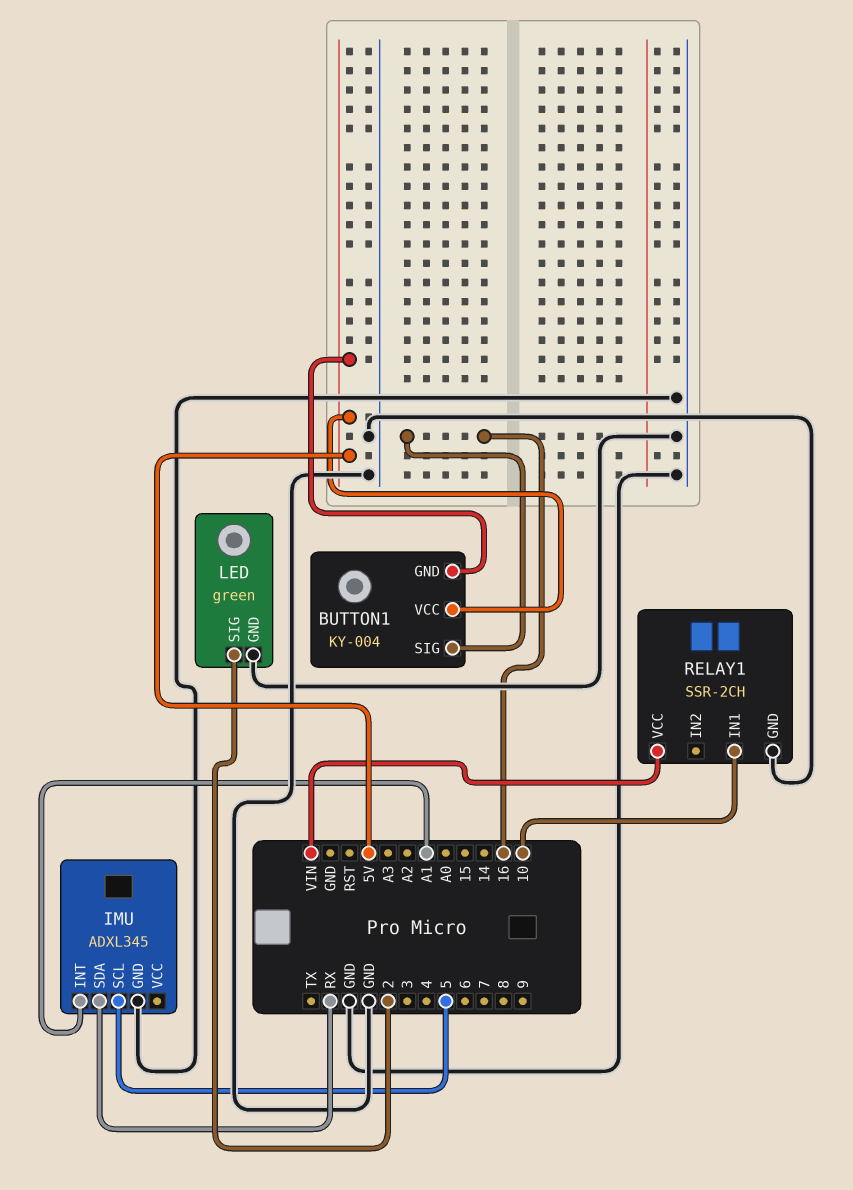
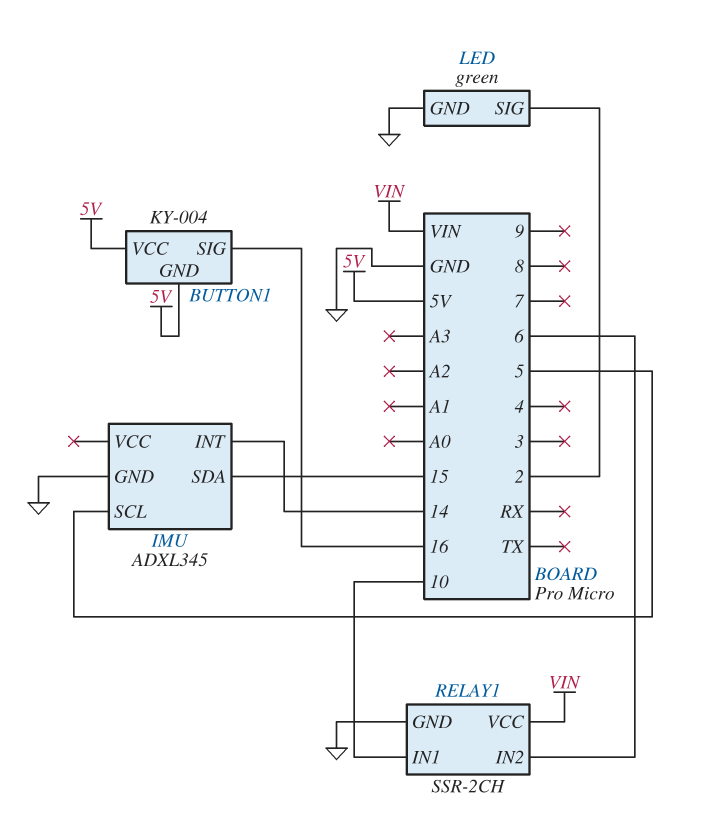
IMU pin INT: A1 -> 14
IMU pin SDA: RX -> 15
RELAY1 pin IN2: none -> 6

